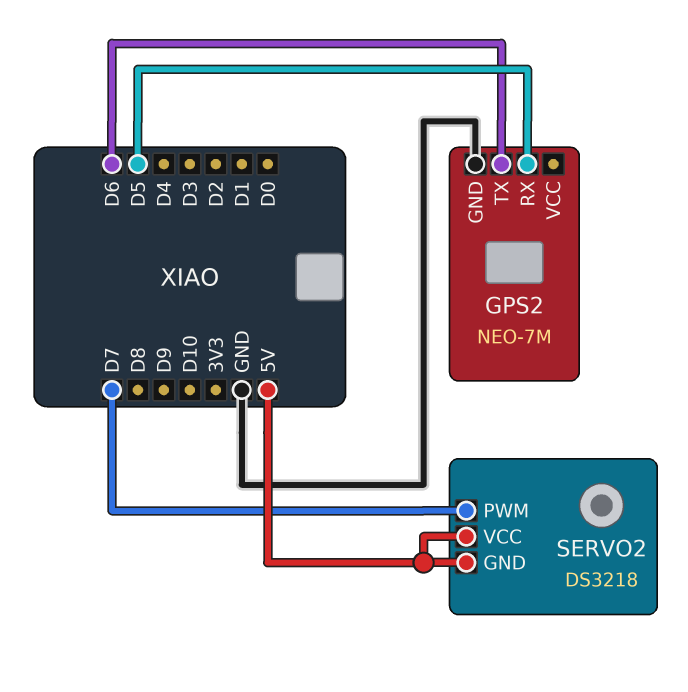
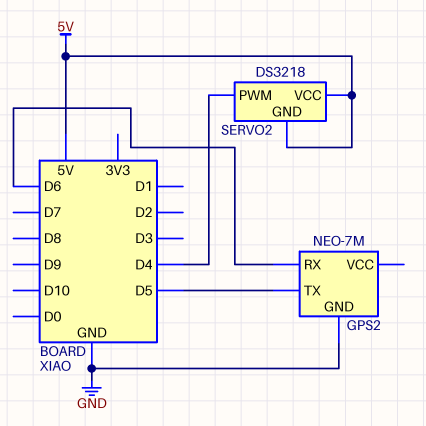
GPS2 pin RX: D5 -> D6
GPS2 pin TX: D6 -> D5
SERVO2 pin PWM: D7 -> D4

